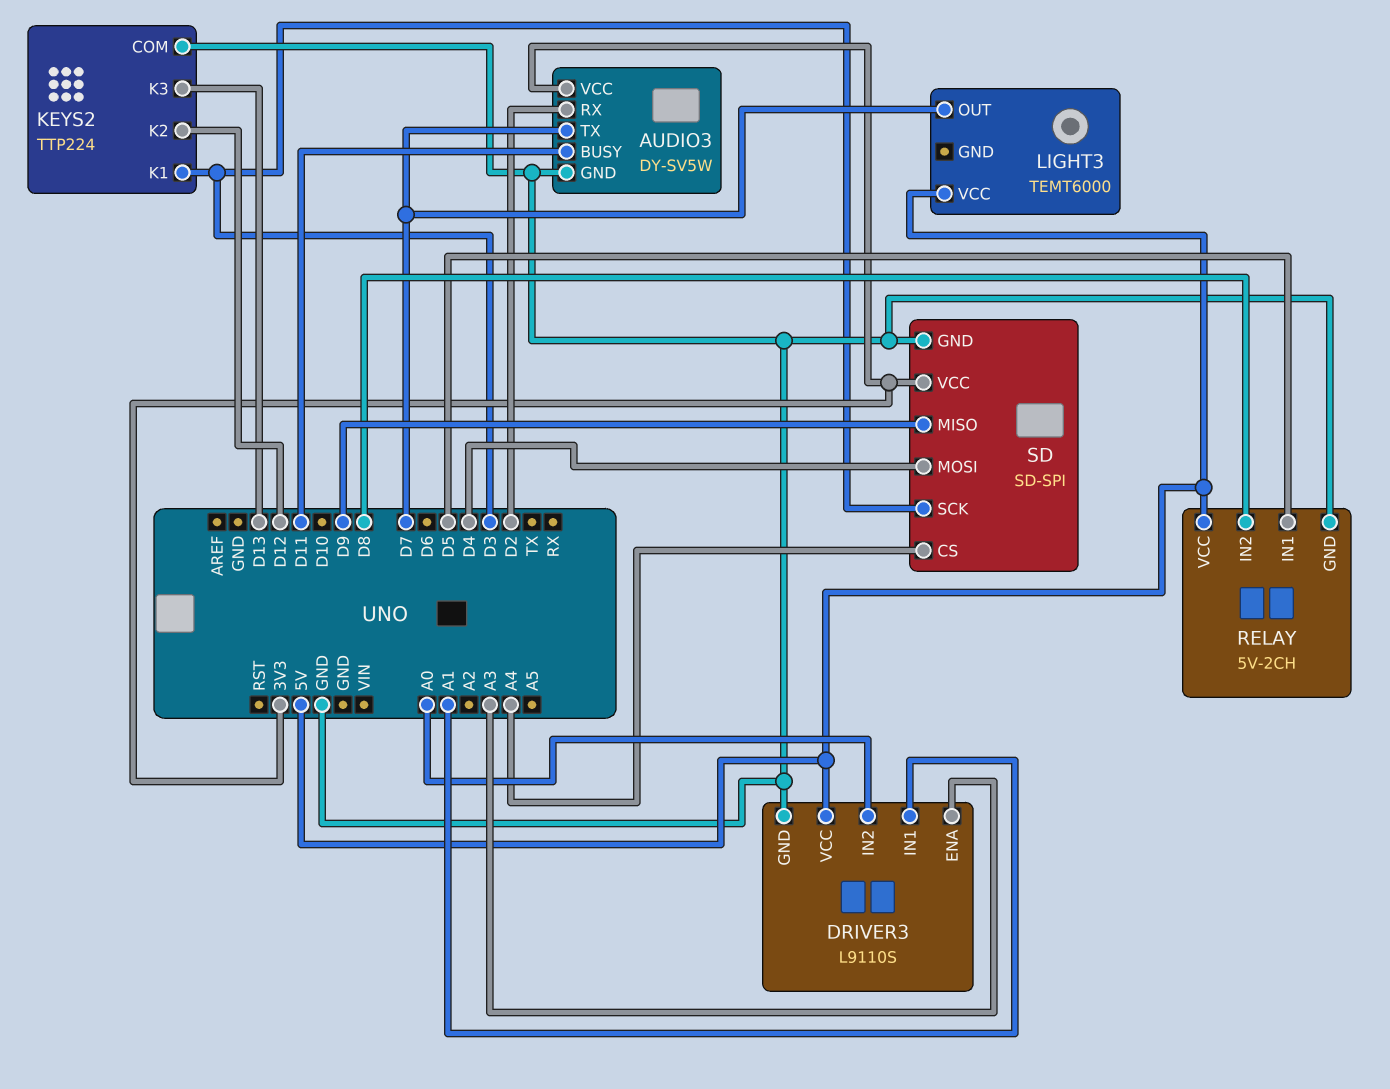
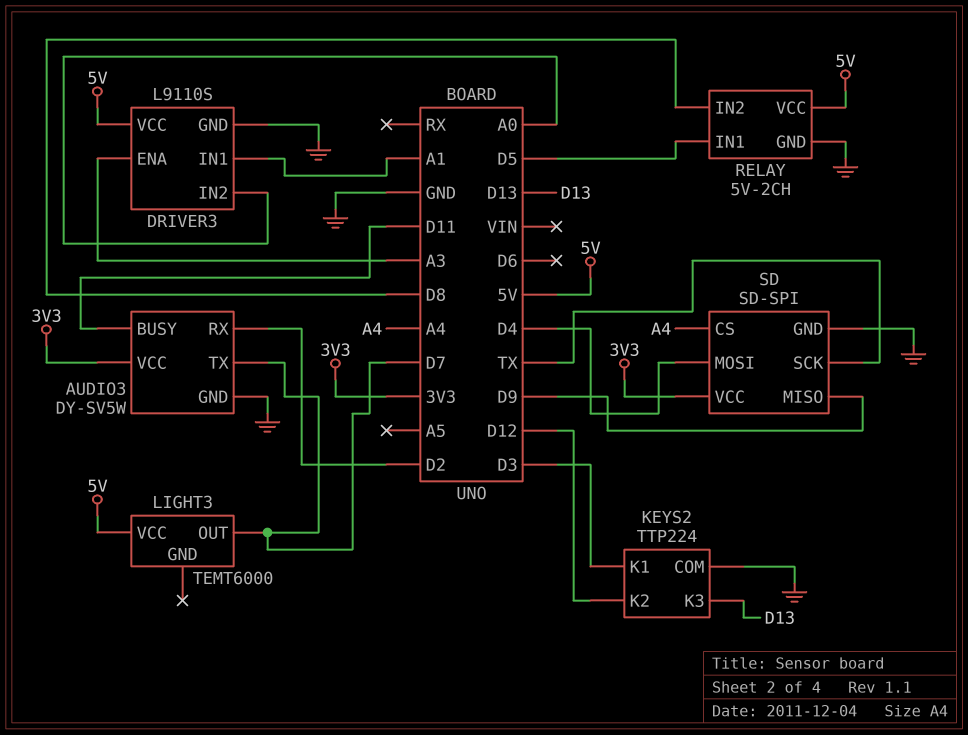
SD pin SCK: D3 -> TX

